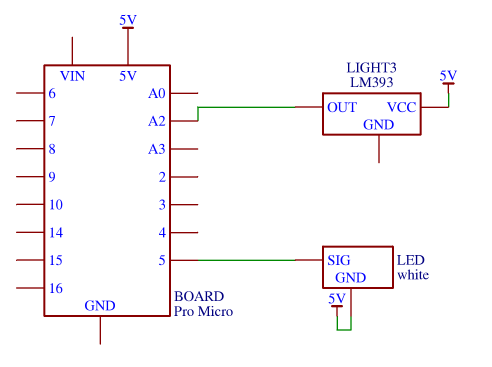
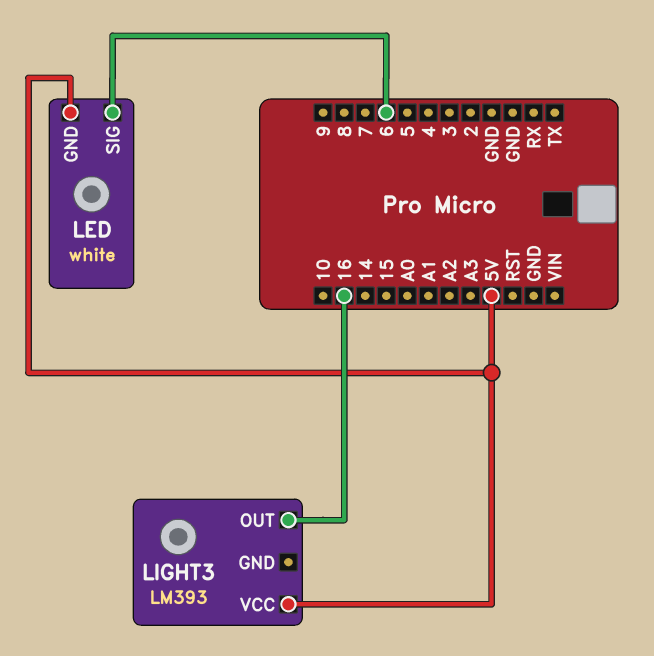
LED pin SIG: 5 -> 6
LIGHT3 pin OUT: A2 -> 16

